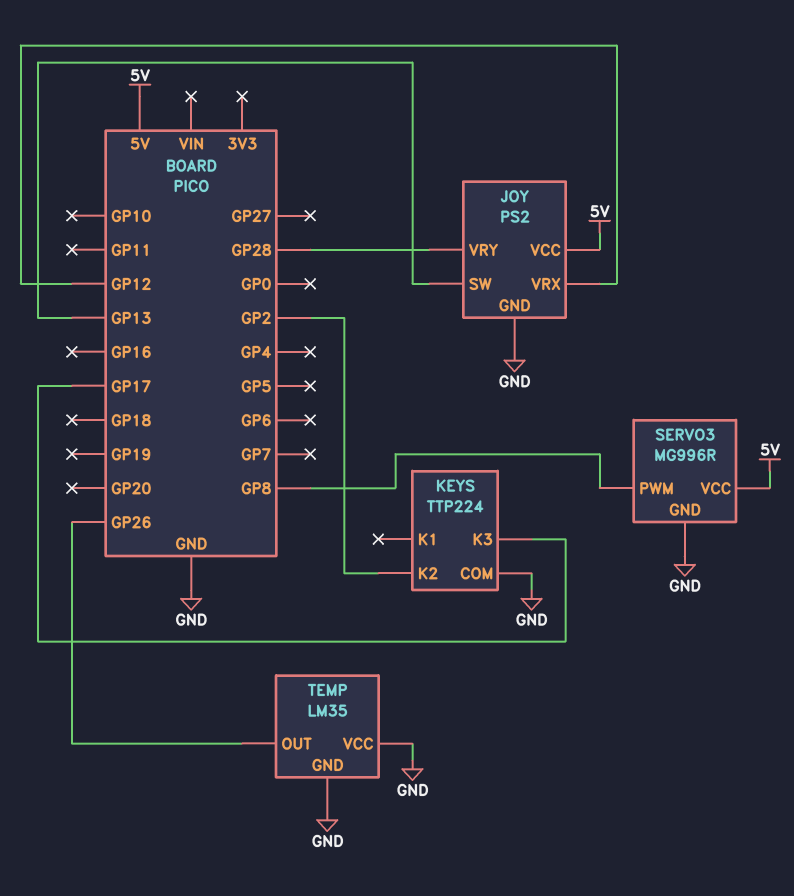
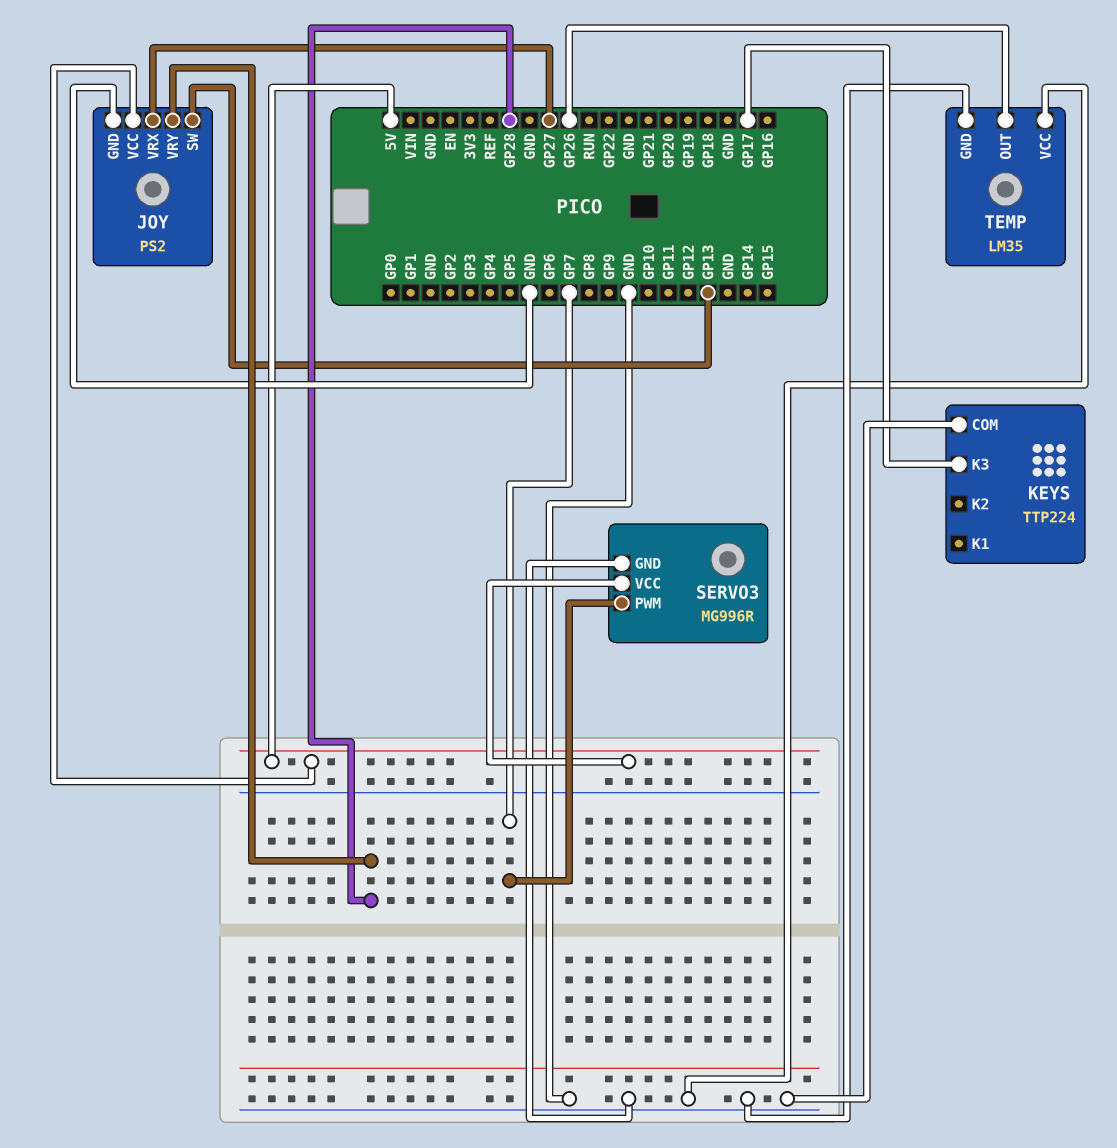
JOY pin VRX: GP12 -> GP27
KEYS pin K2: GP2 -> none
SERVO3 pin PWM: GP8 -> GP7

